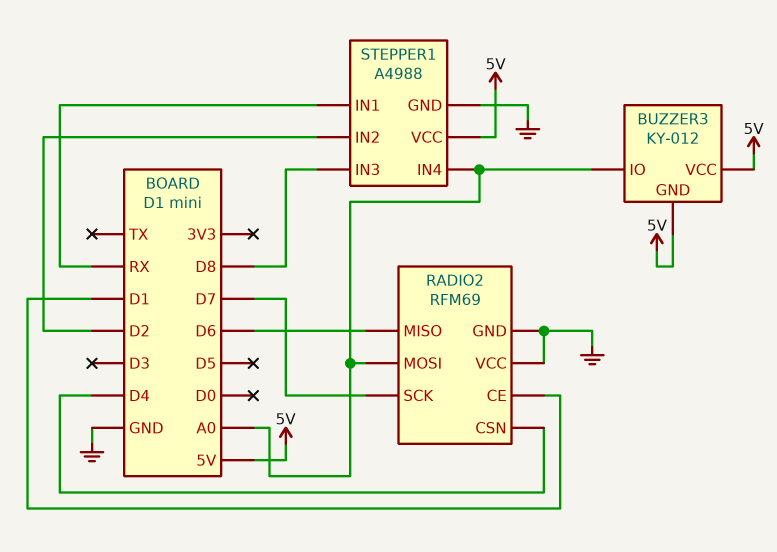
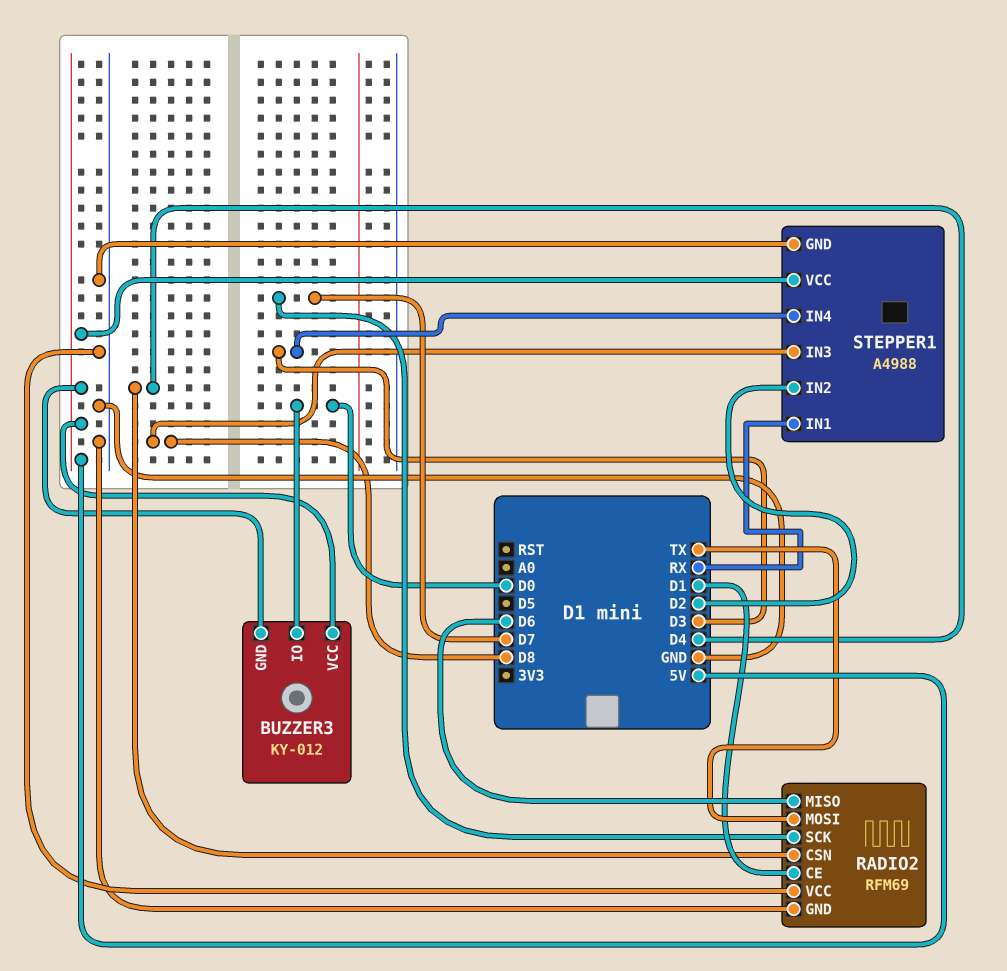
BUZZER3 pin IO: A0 -> D0
RADIO2 pin MOSI: A0 -> TX
STEPPER1 pin IN4: A0 -> D3

